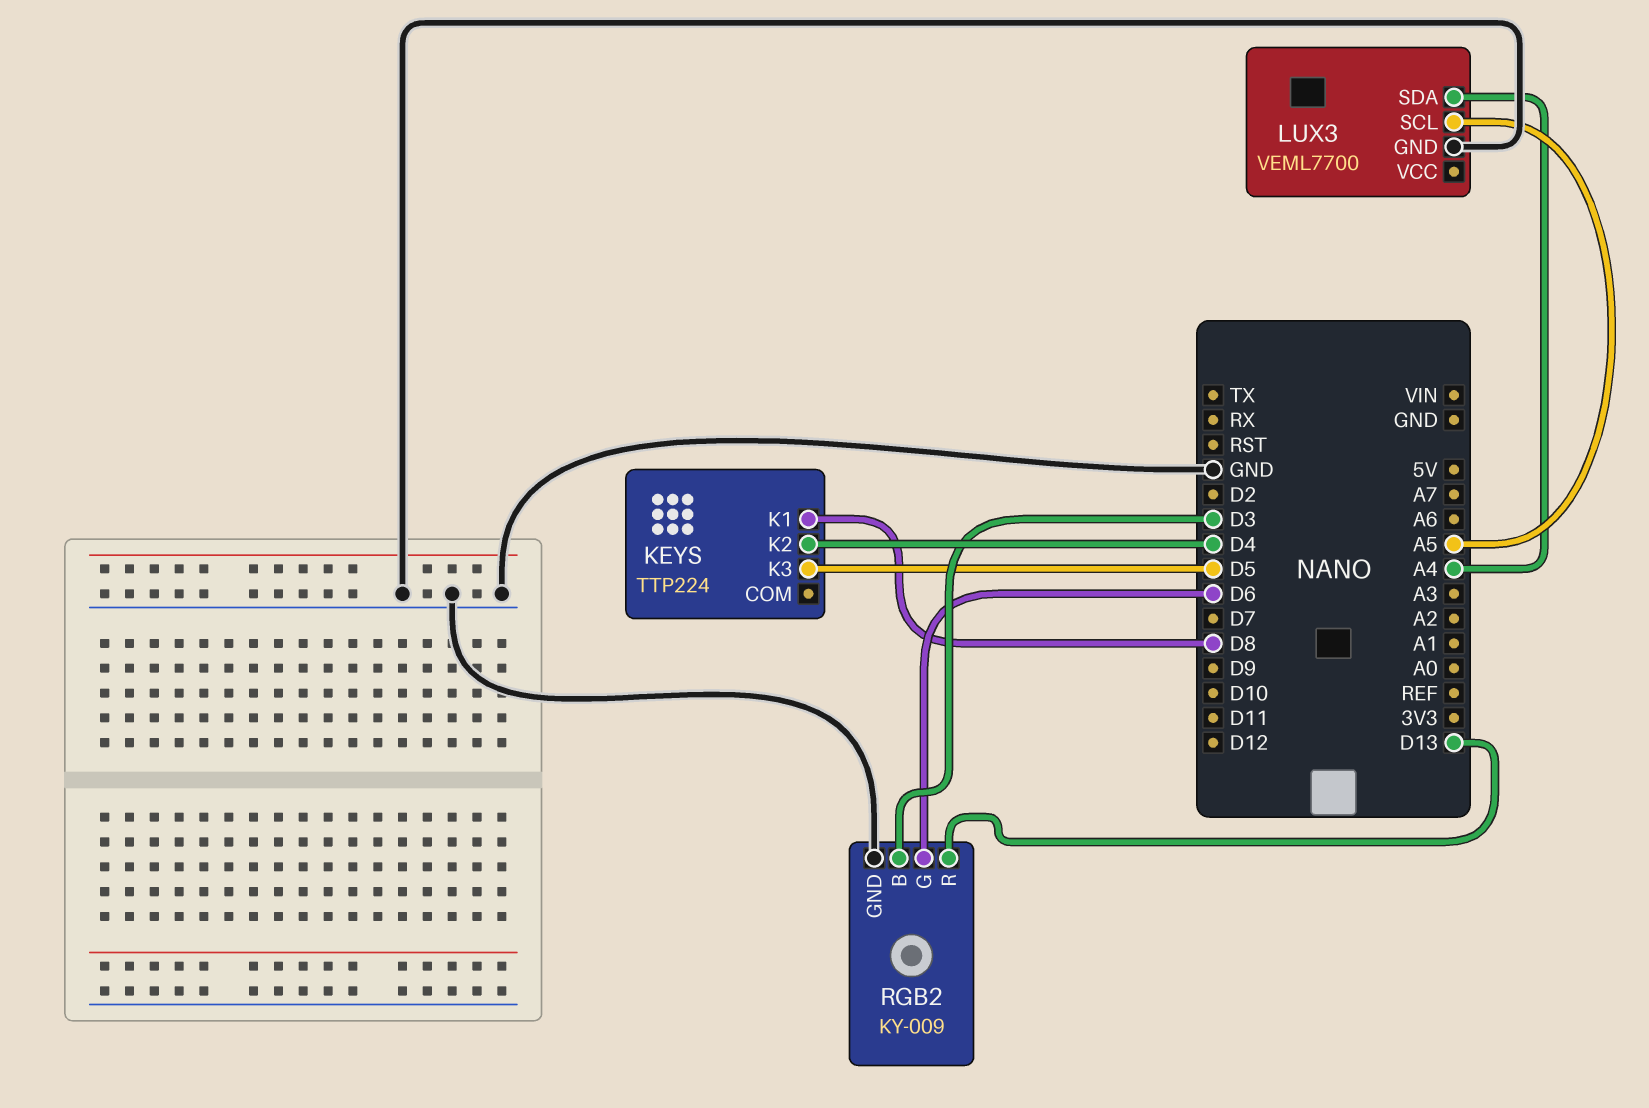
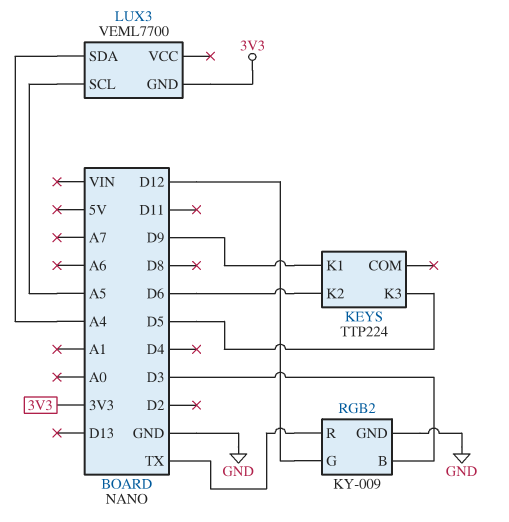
KEYS pin K1: D8 -> D9
KEYS pin K2: D4 -> D6
LUX3 pin GND: GND -> 3V3
RGB2 pin G: D6 -> D12
RGB2 pin R: D13 -> TX

